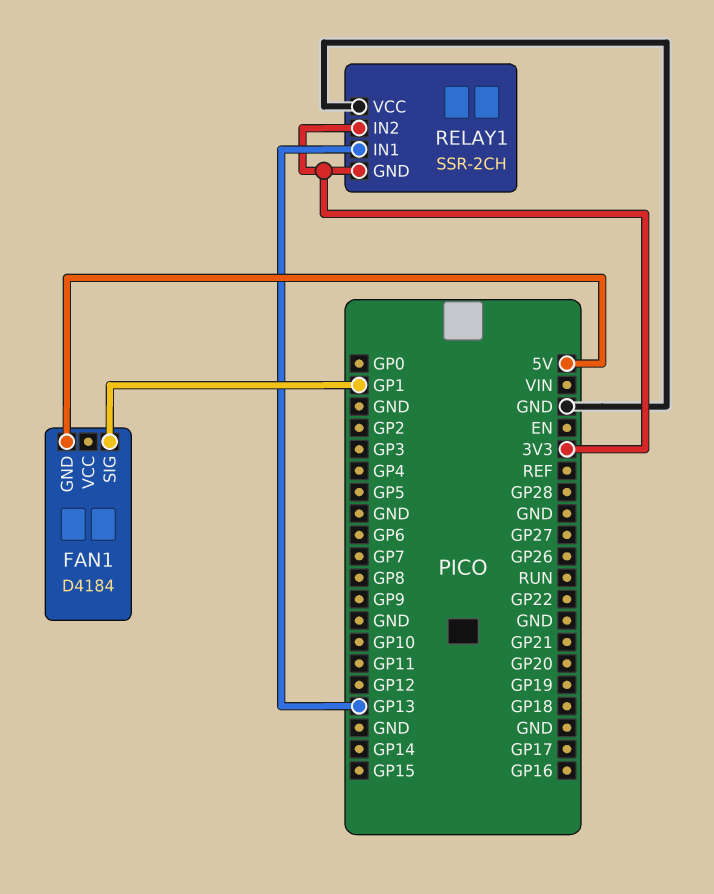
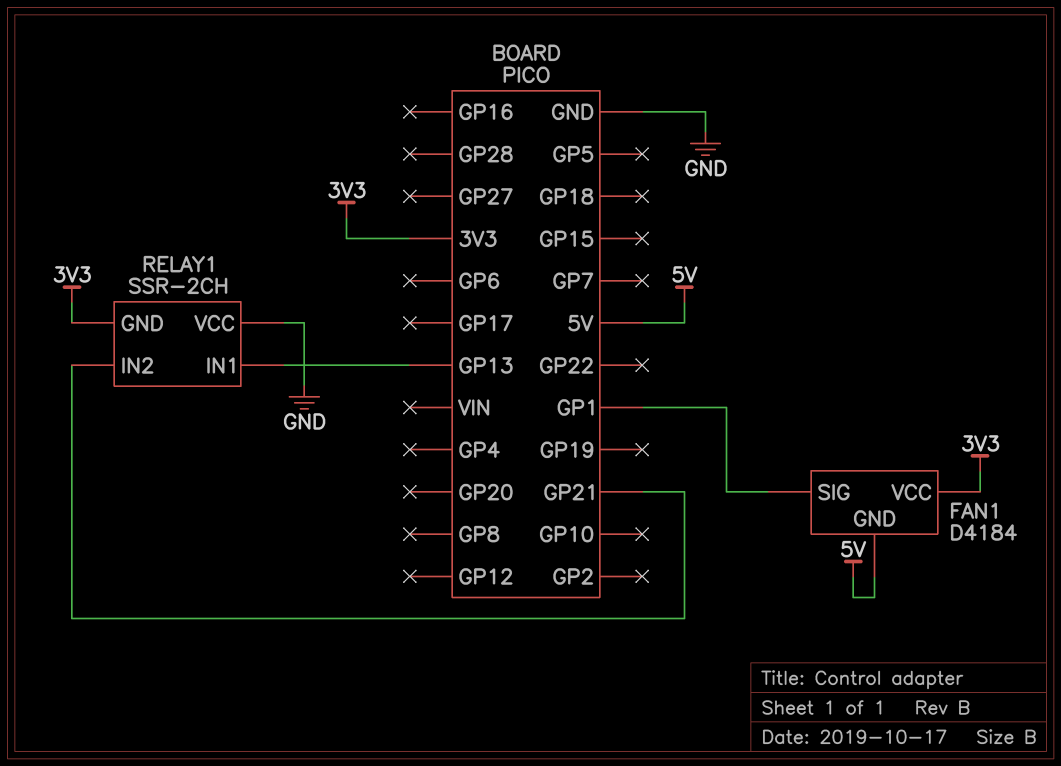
FAN1 pin VCC: none -> 3V3
RELAY1 pin IN2: 3V3 -> GP21

